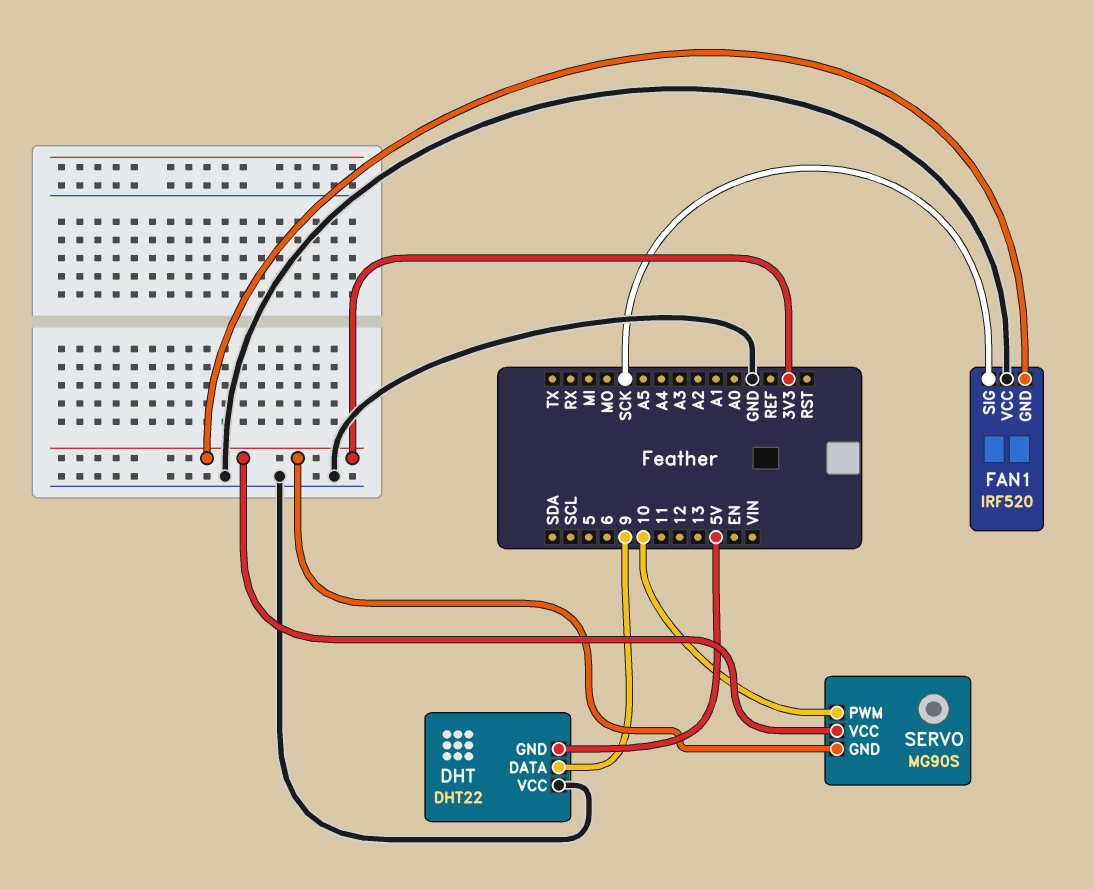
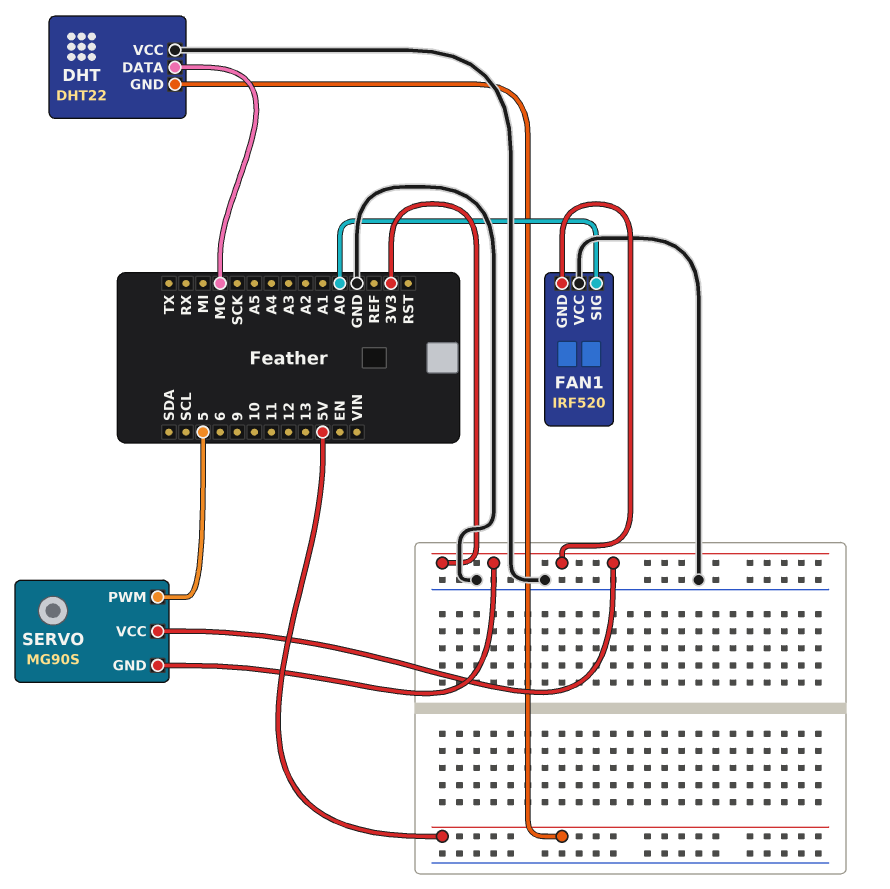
DHT pin DATA: 9 -> MO
FAN1 pin SIG: SCK -> A0
SERVO pin PWM: 10 -> 5

